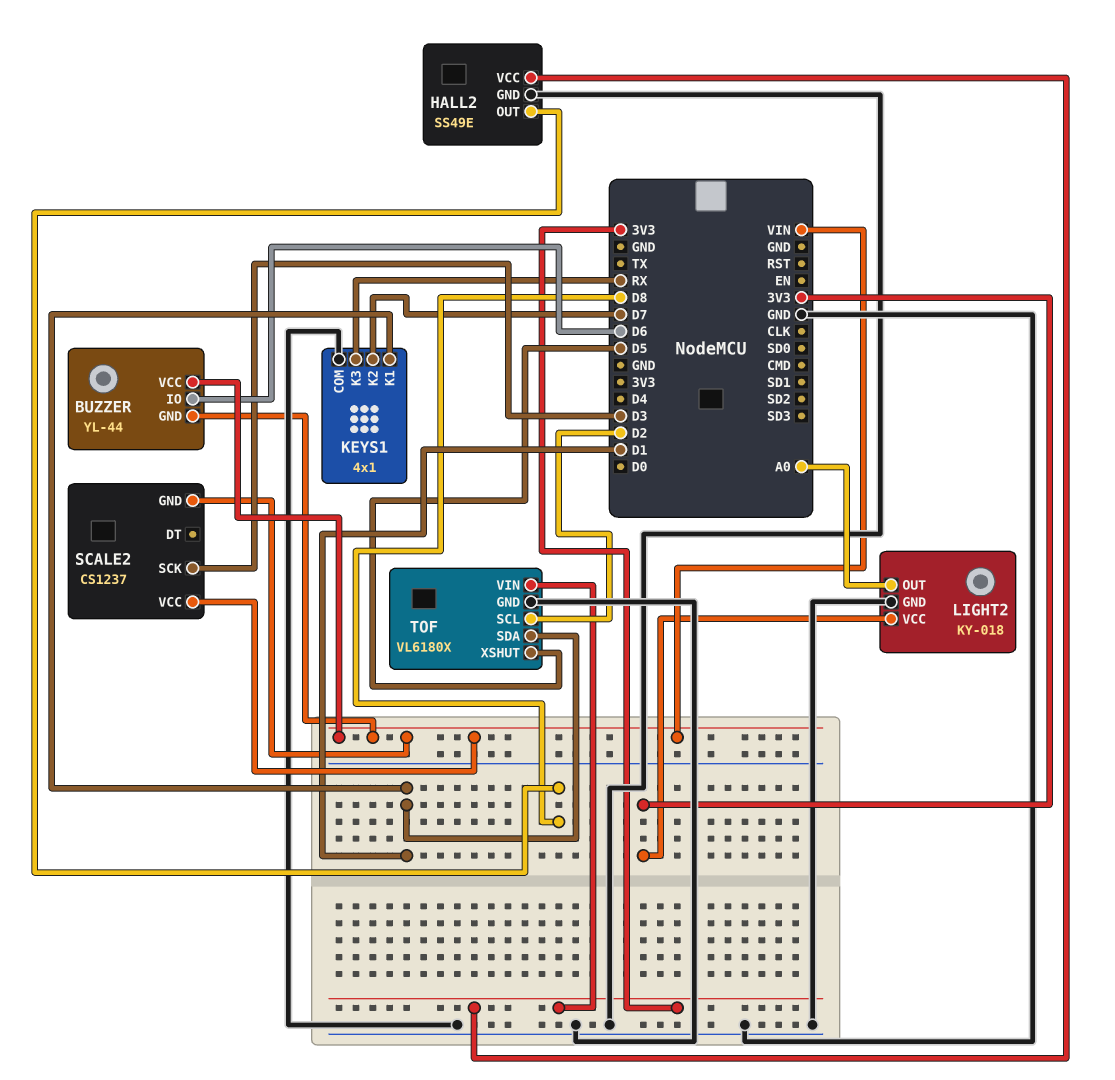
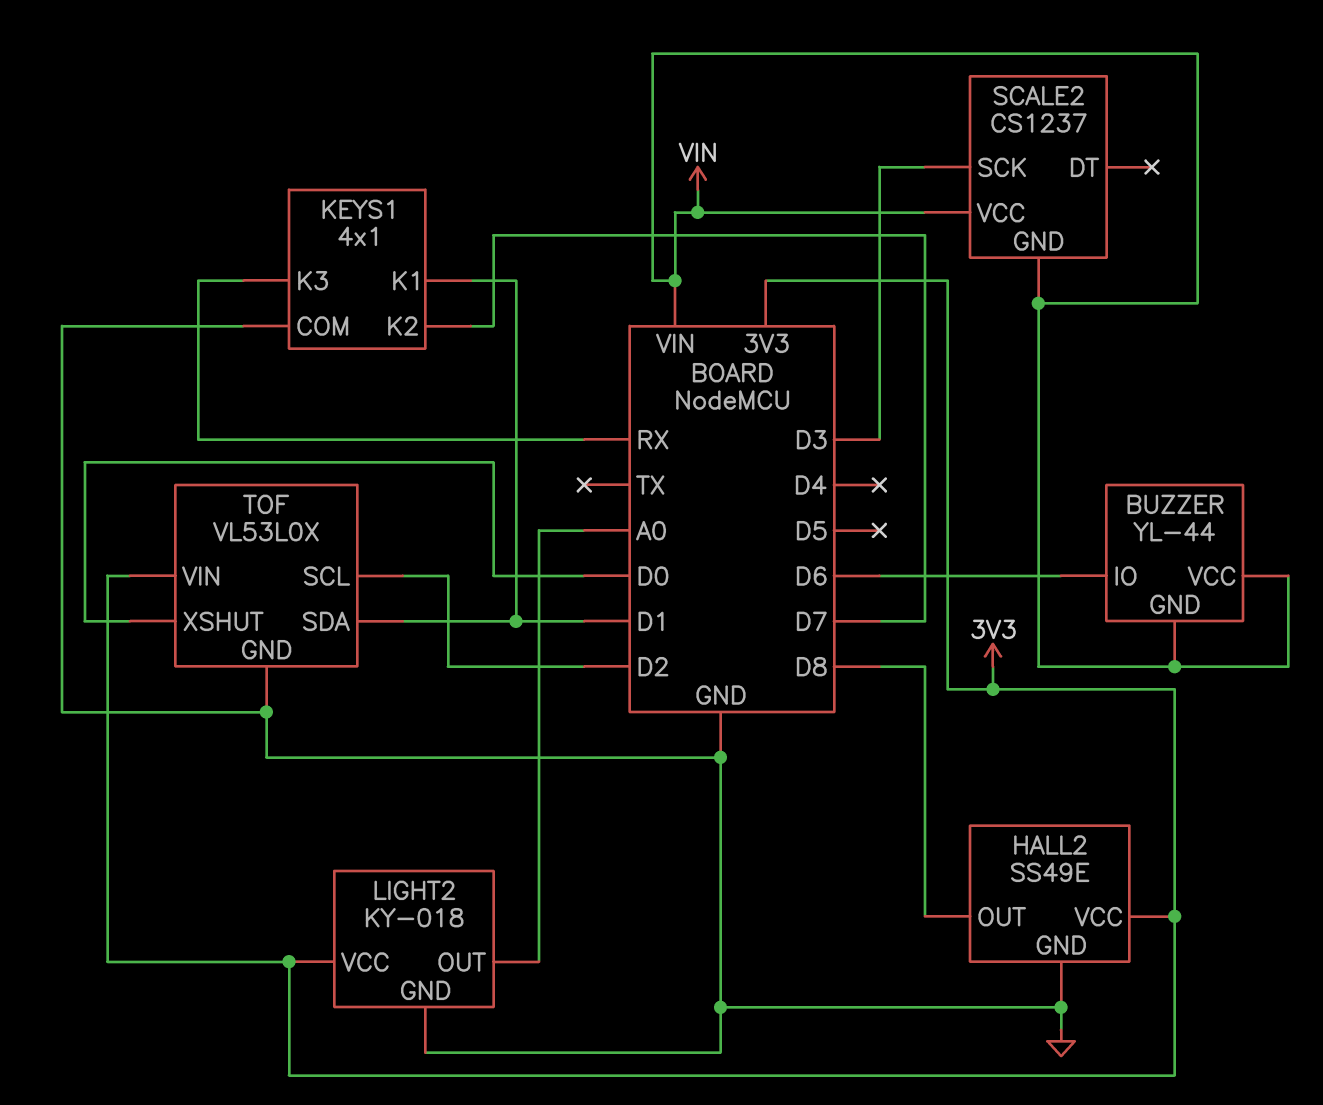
TOF: VL6180X -> VL53L0X
TOF pin XSHUT: D5 -> D0

